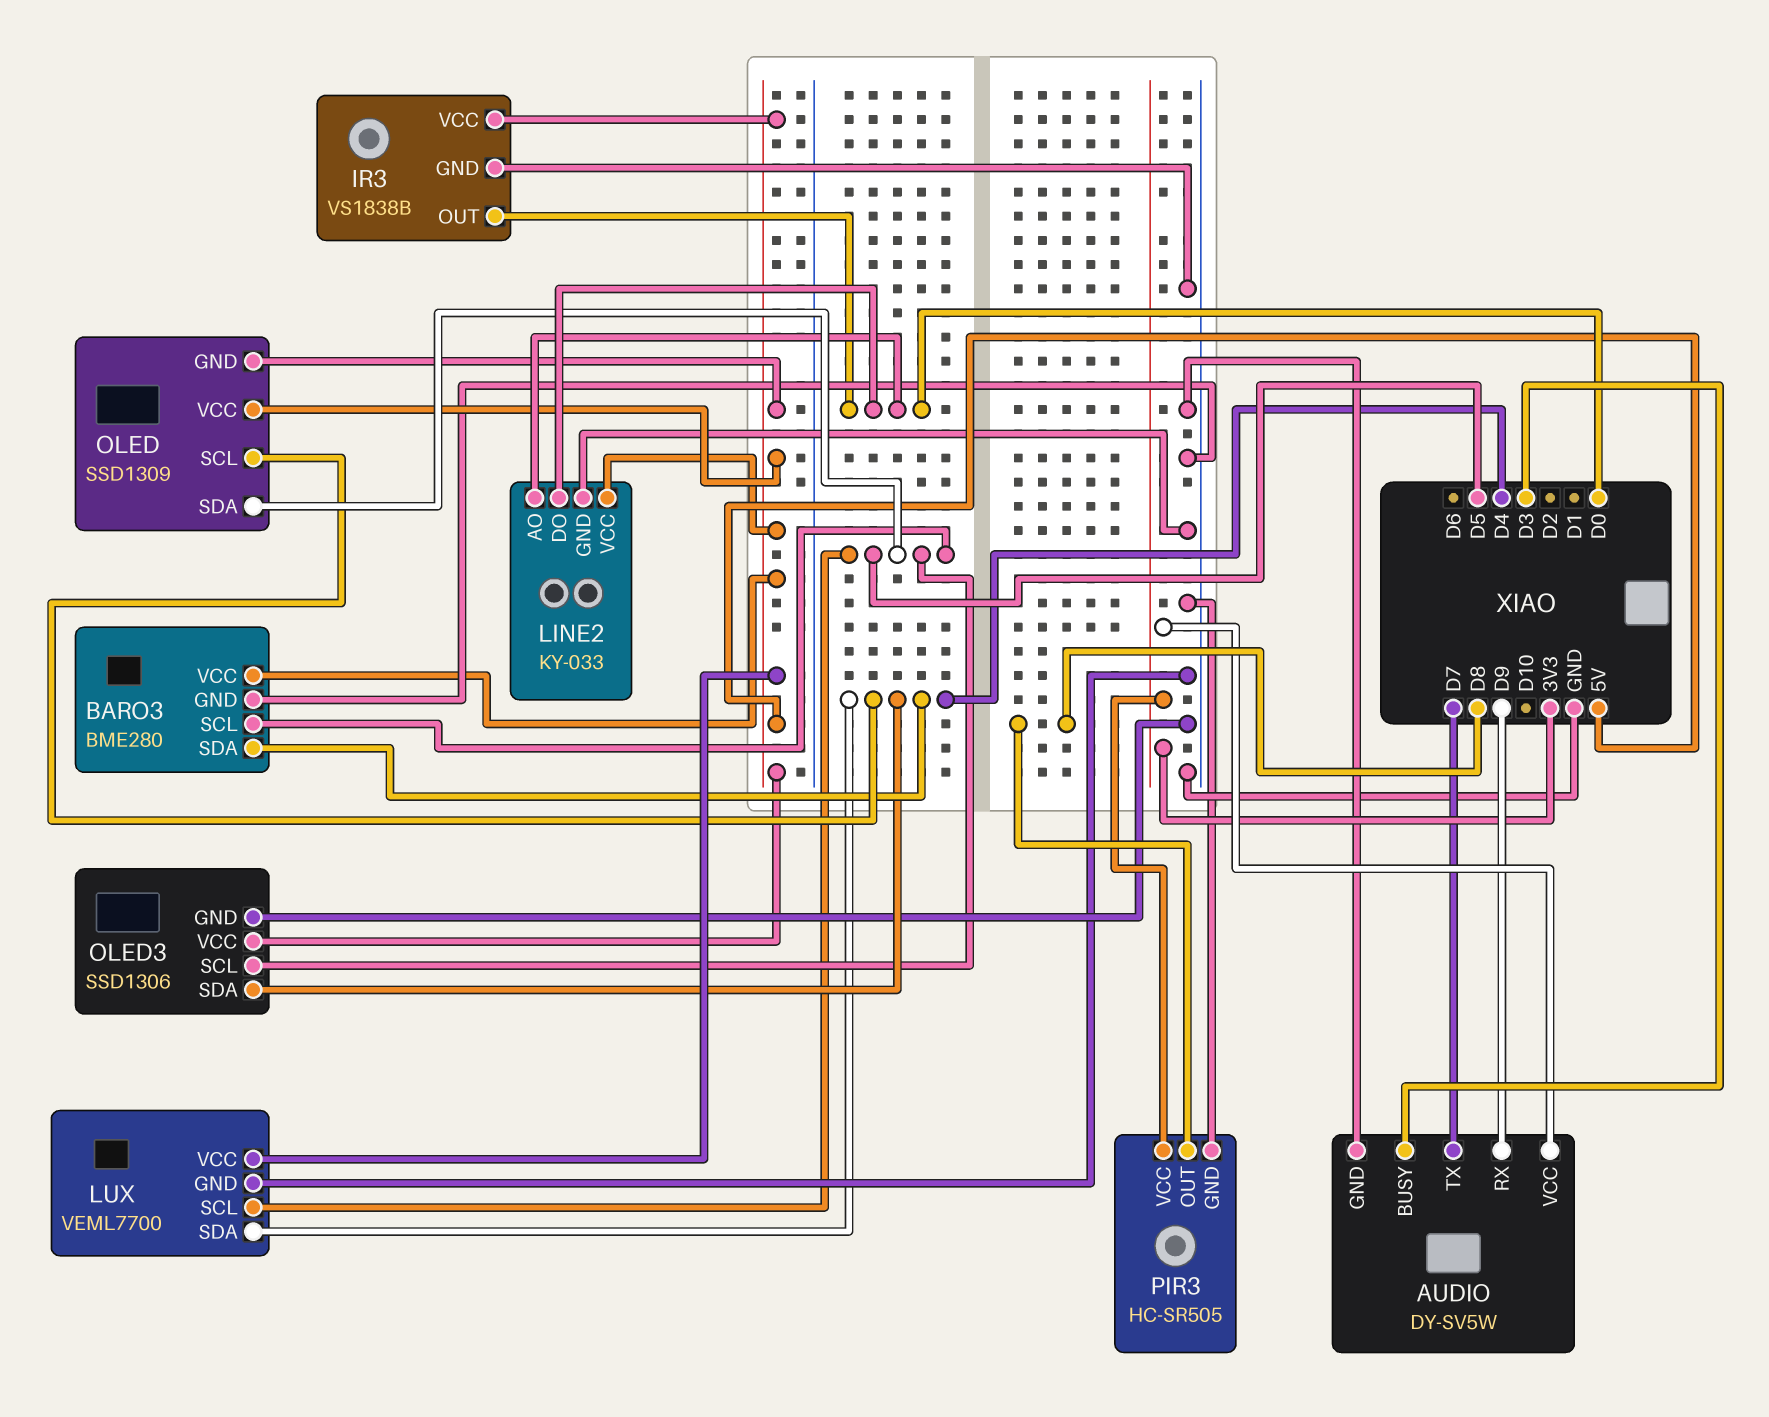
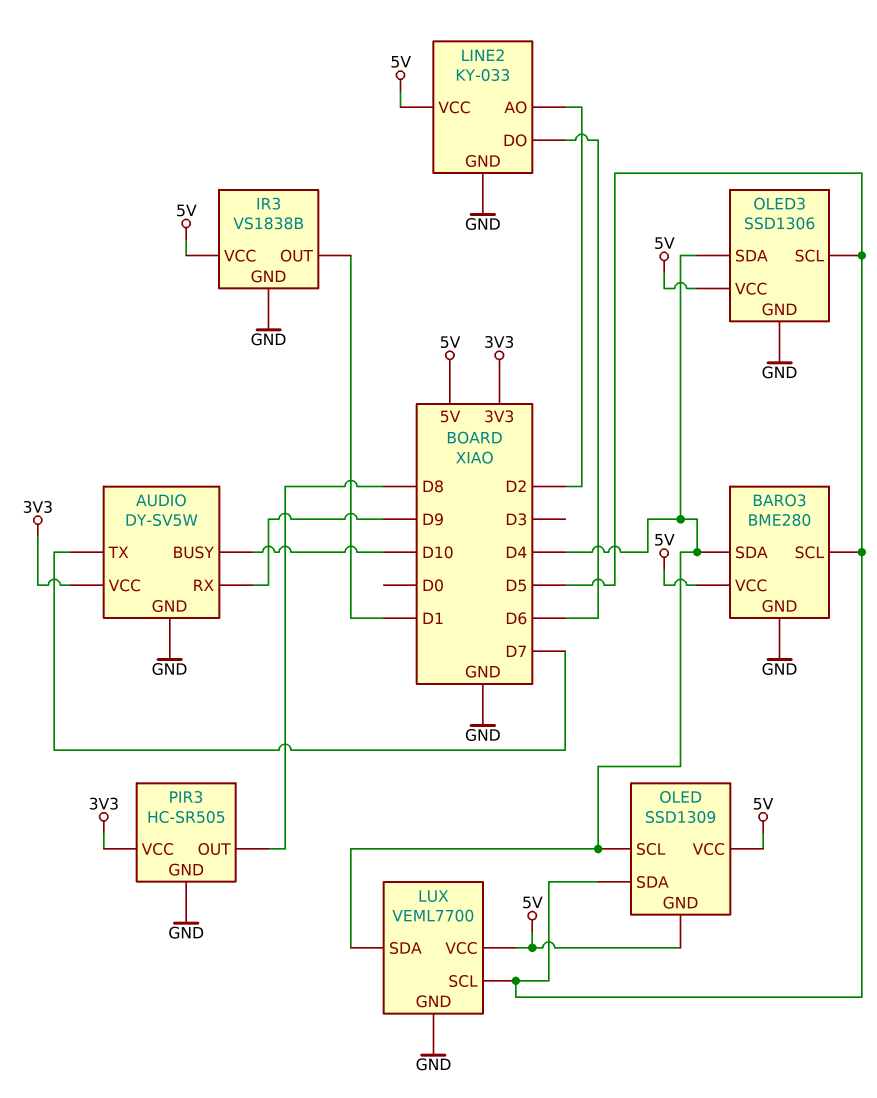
AUDIO pin BUSY: D3 -> D10
IR3 pin OUT: D0 -> D1
LINE2 pin AO: D0 -> D2
LINE2 pin DO: D0 -> D6

